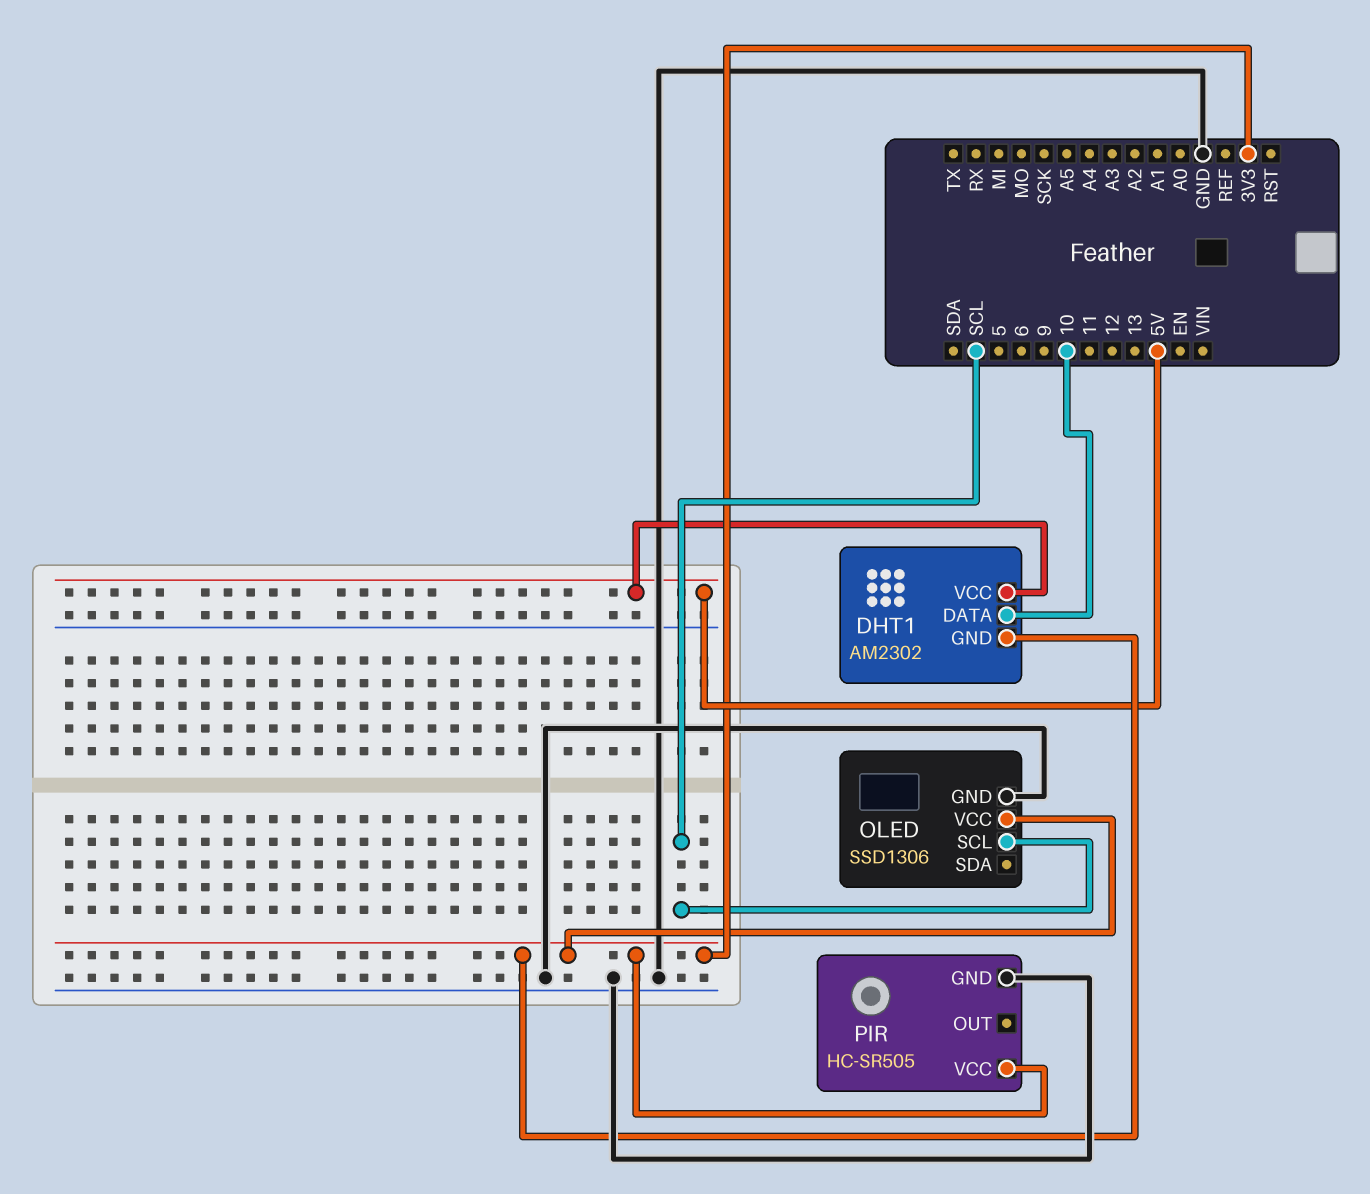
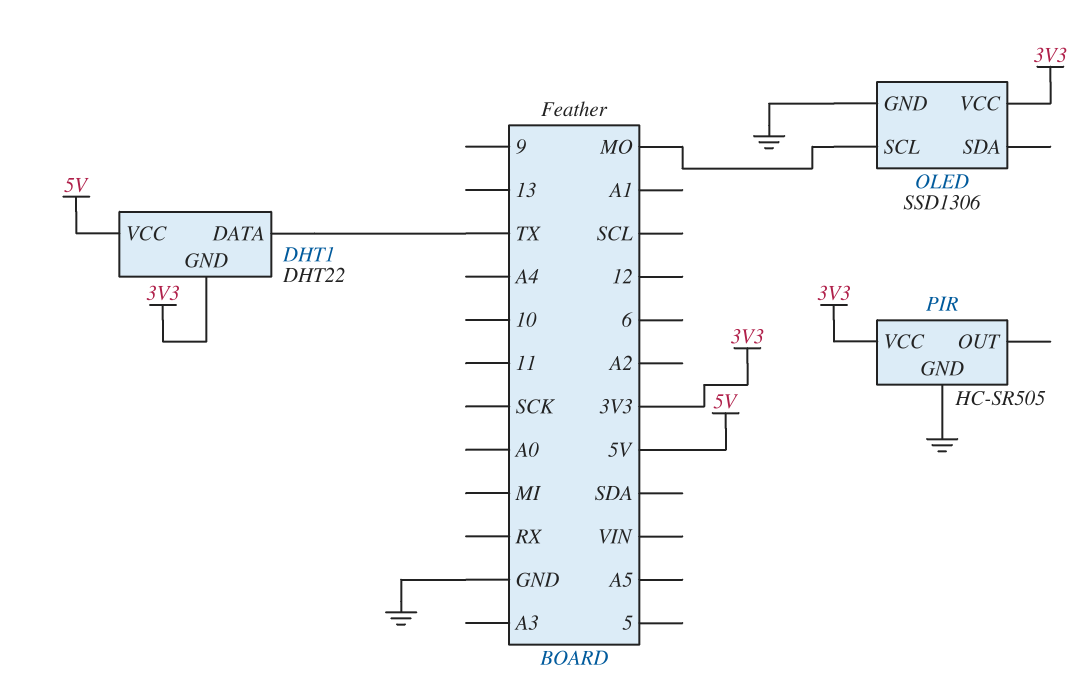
DHT1: AM2302 -> DHT22
DHT1 pin DATA: 10 -> TX
OLED pin SCL: SCL -> MO

